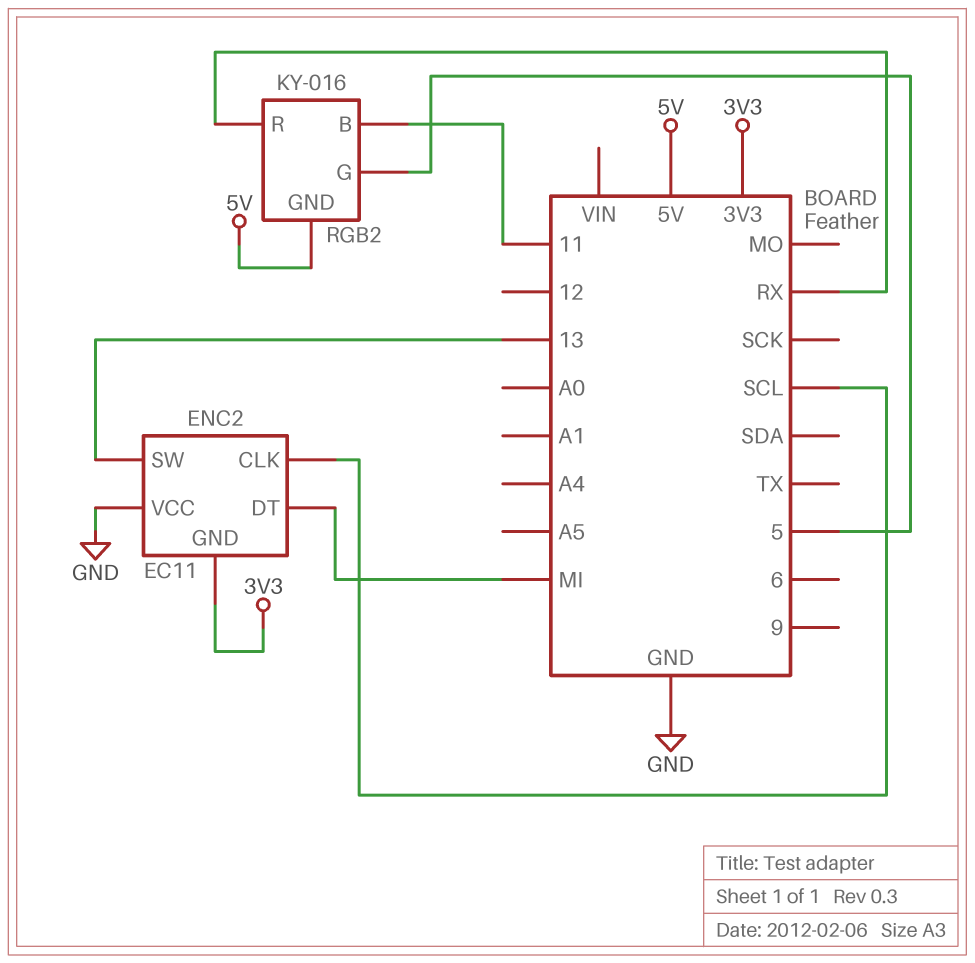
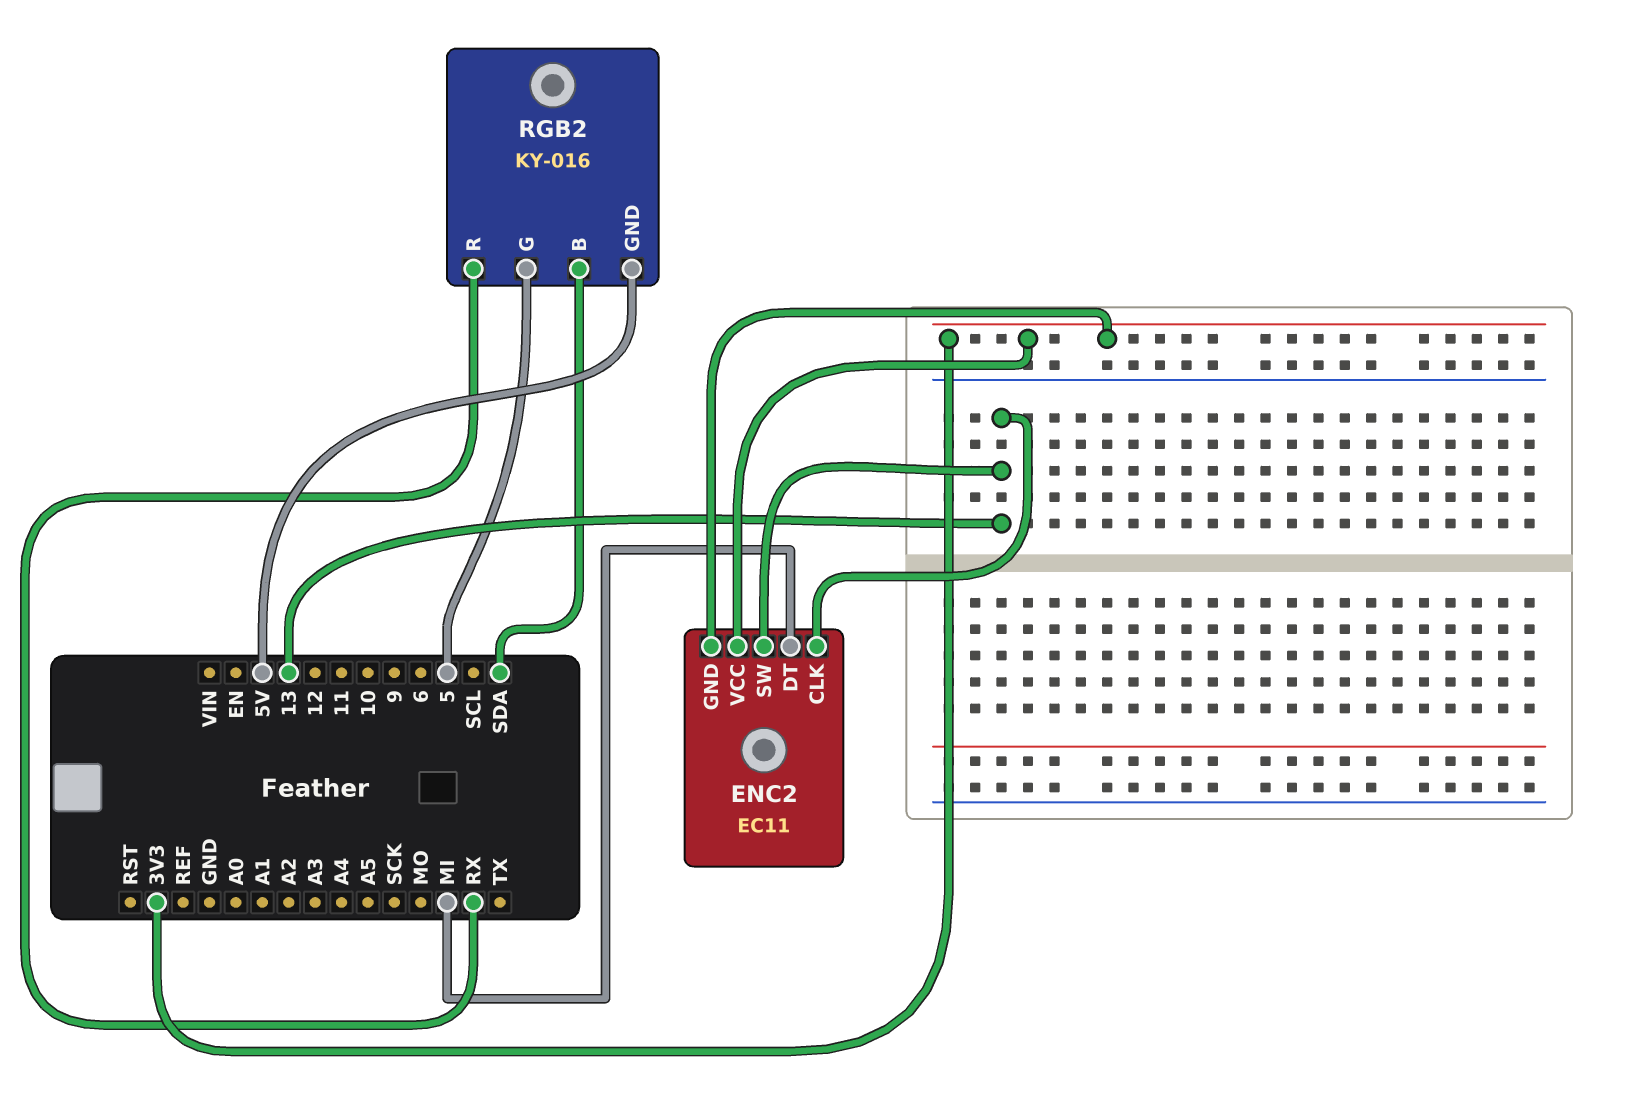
ENC2 pin CLK: SCL -> 13
ENC2 pin VCC: GND -> 3V3
RGB2 pin B: 11 -> SDA

